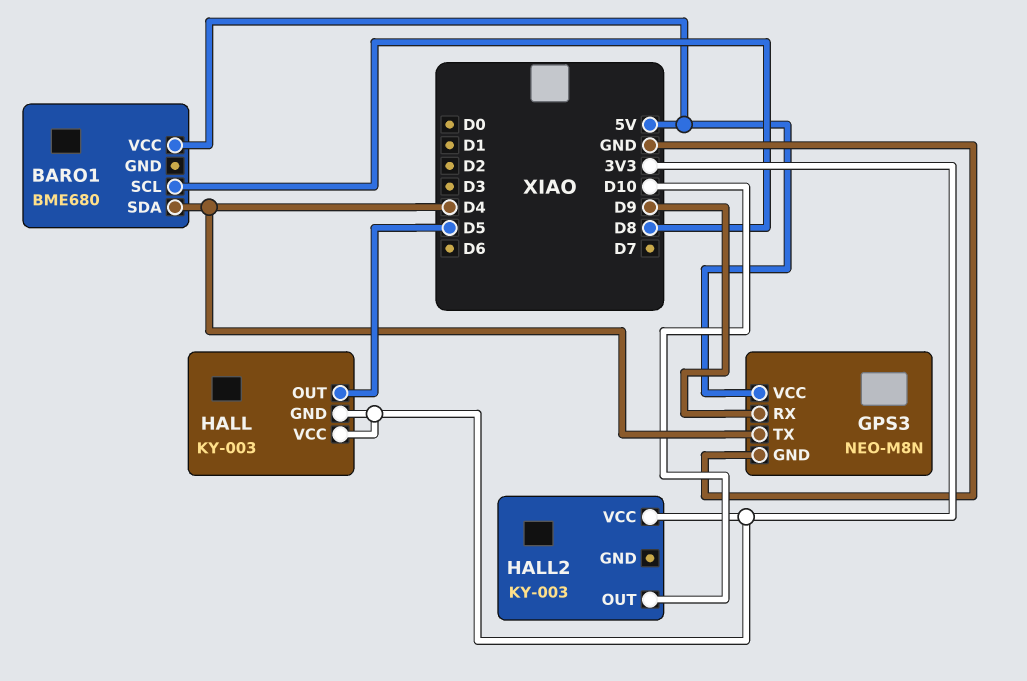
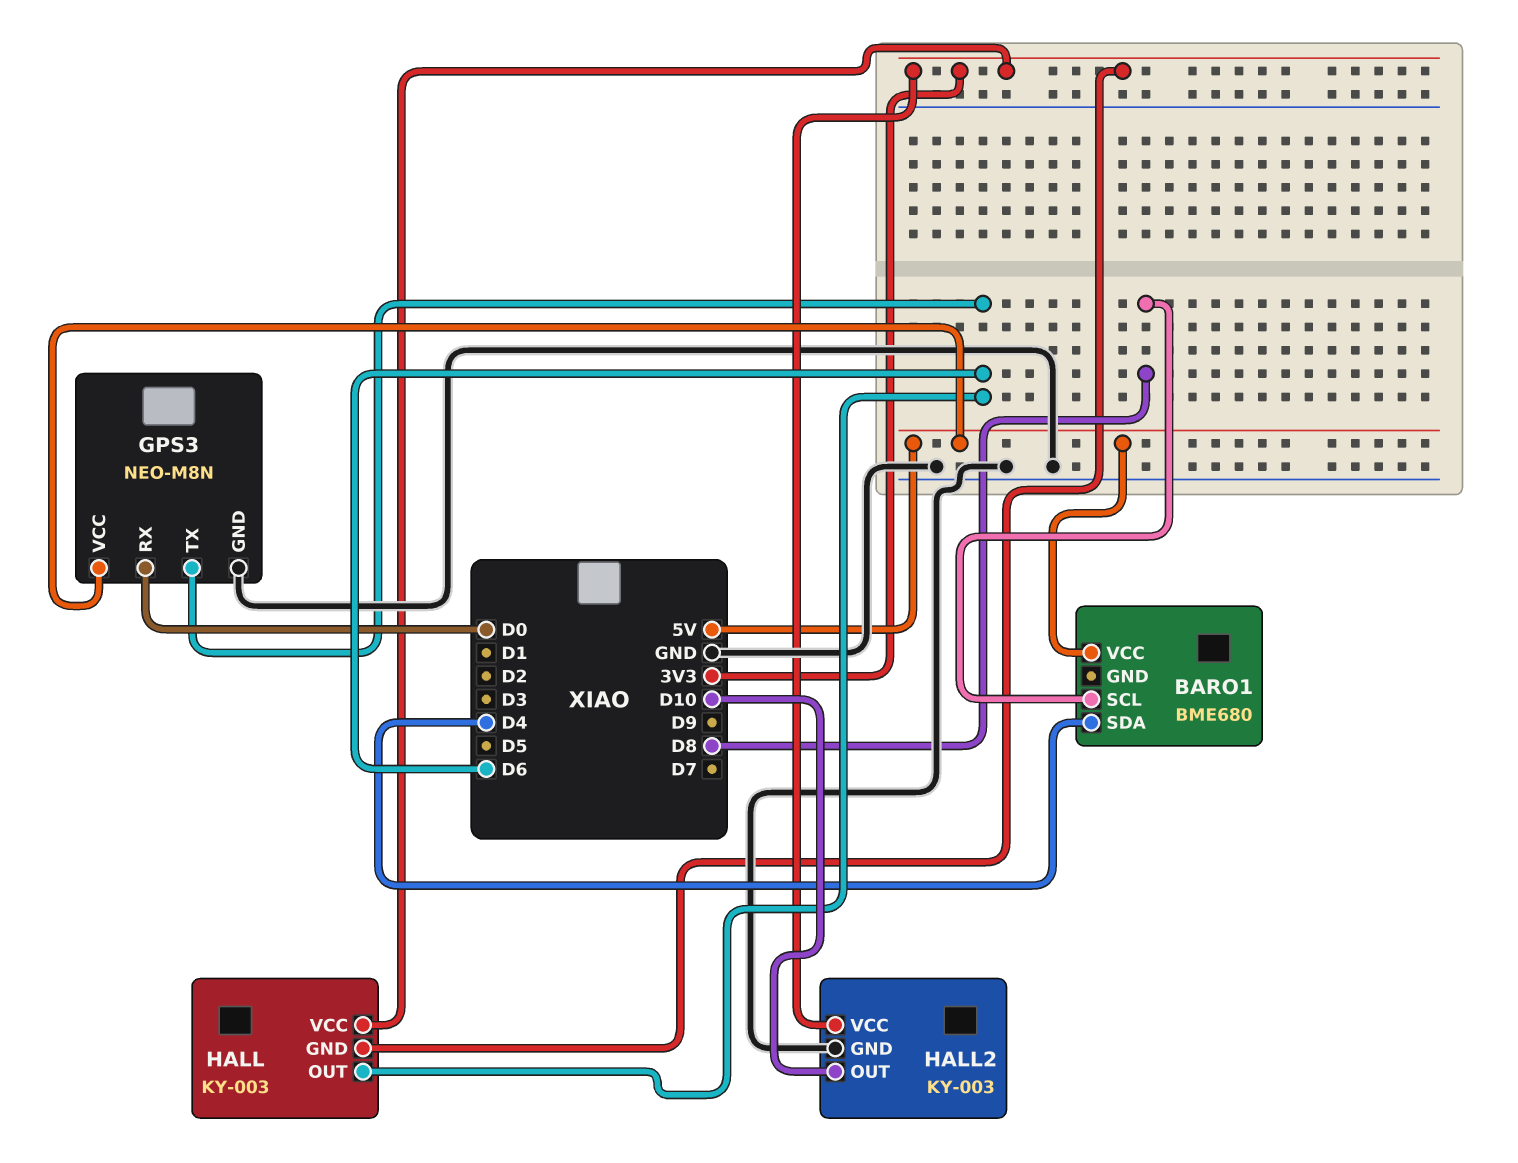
GPS3 pin RX: D9 -> D0
GPS3 pin TX: D4 -> D6
HALL pin OUT: D5 -> D6
HALL2 pin GND: none -> GND

